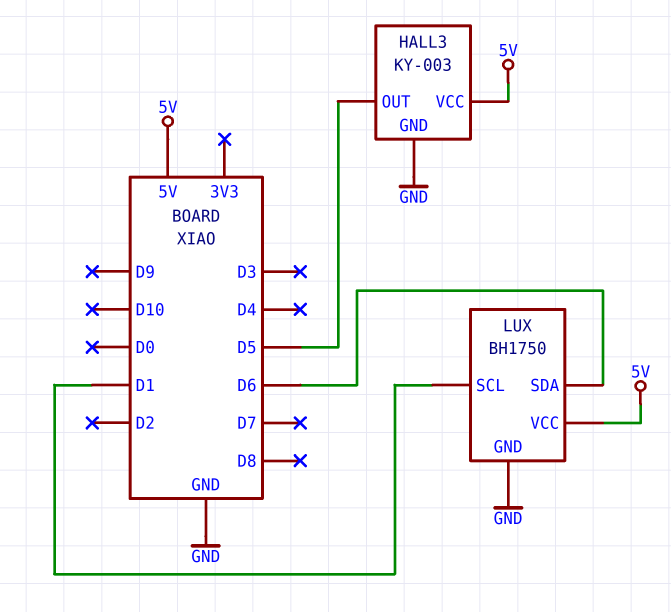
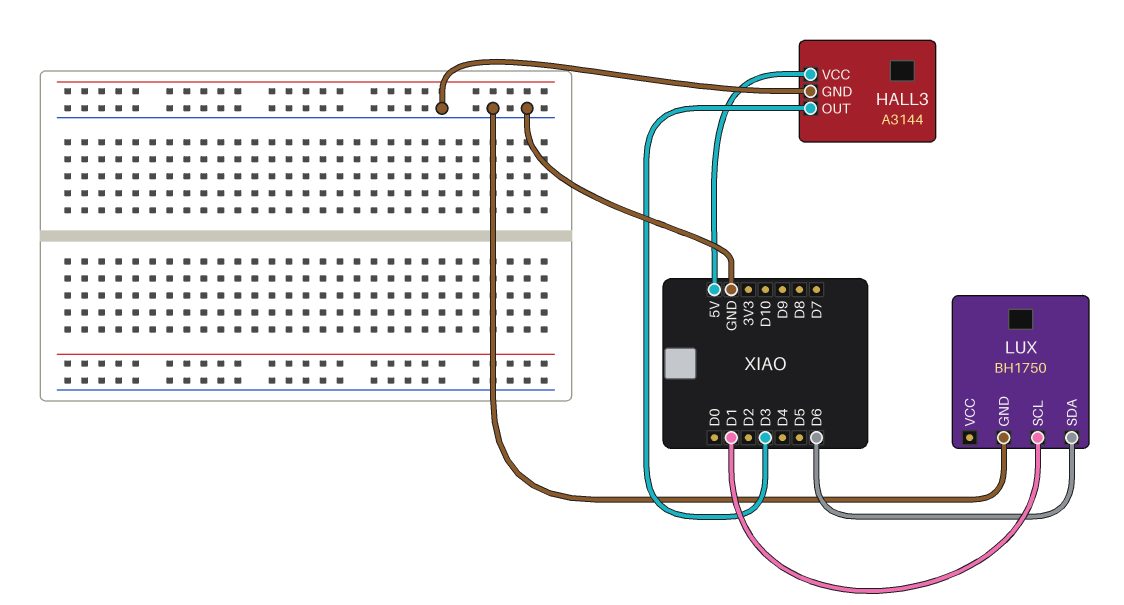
HALL3: KY-003 -> A3144
HALL3 pin OUT: D5 -> D3
LUX pin VCC: 5V -> none

